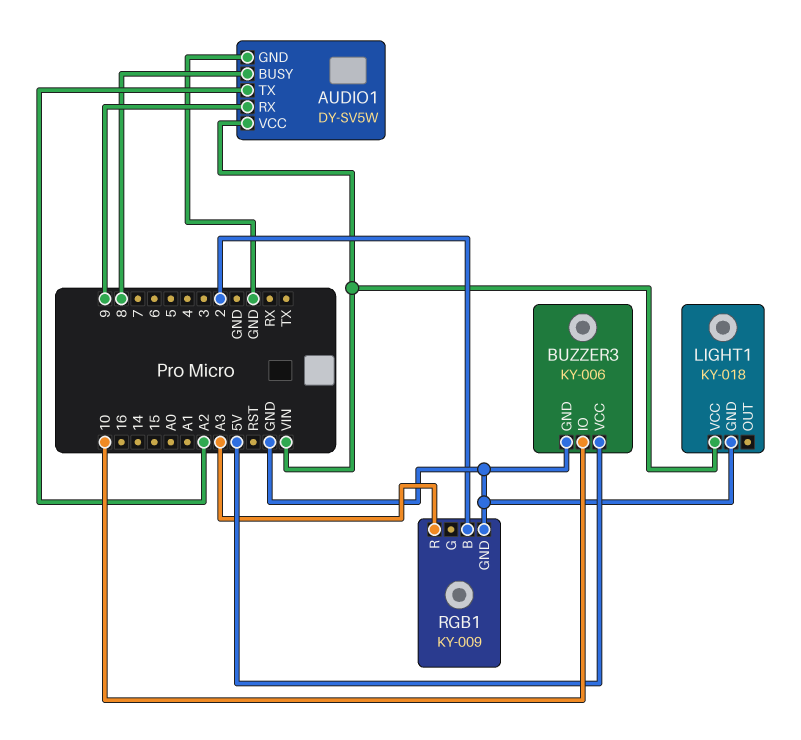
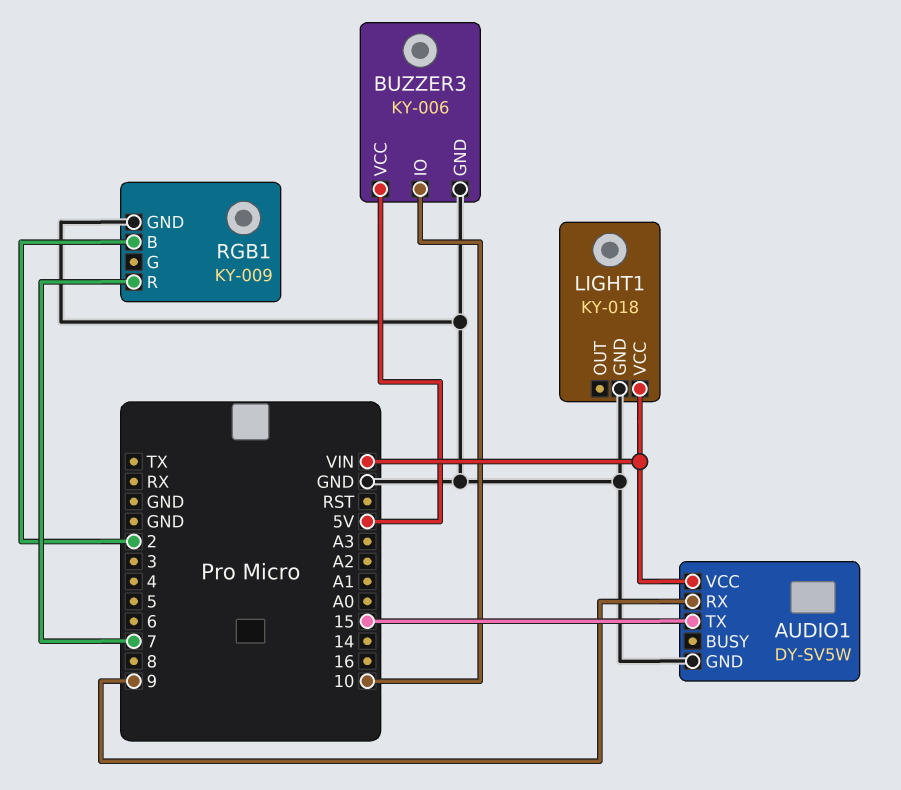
AUDIO1 pin BUSY: 8 -> none
AUDIO1 pin TX: A2 -> 15
RGB1 pin R: A3 -> 7

